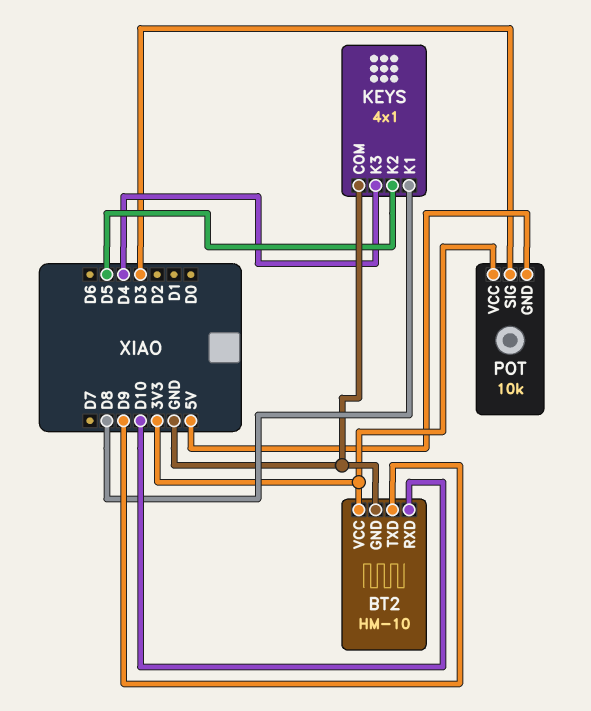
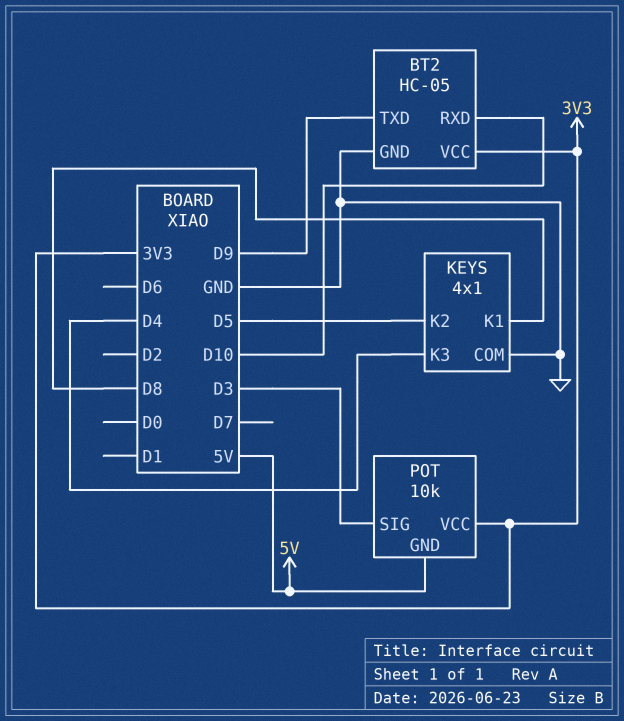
BT2: HM-10 -> HC-05

